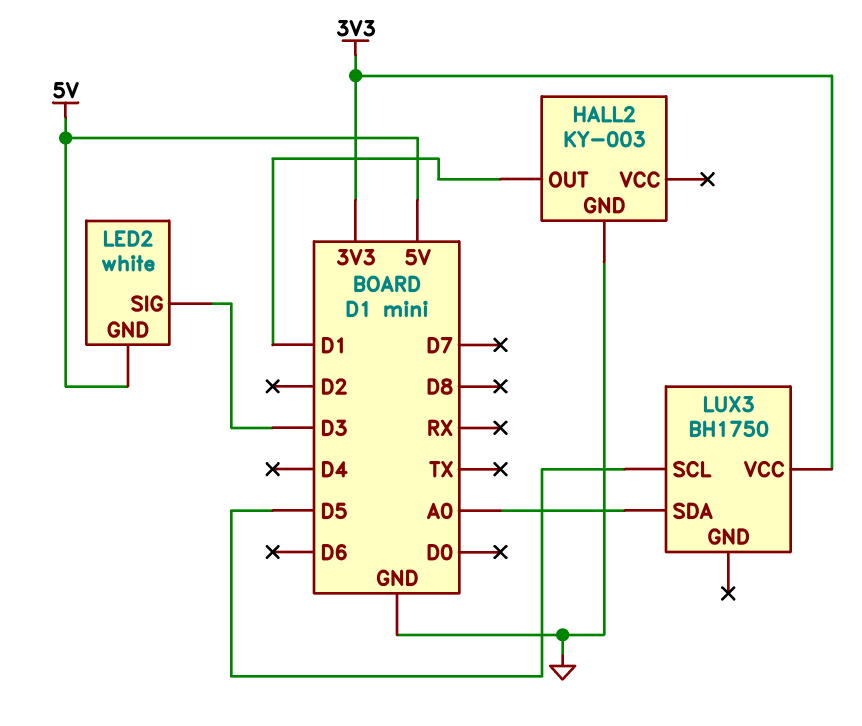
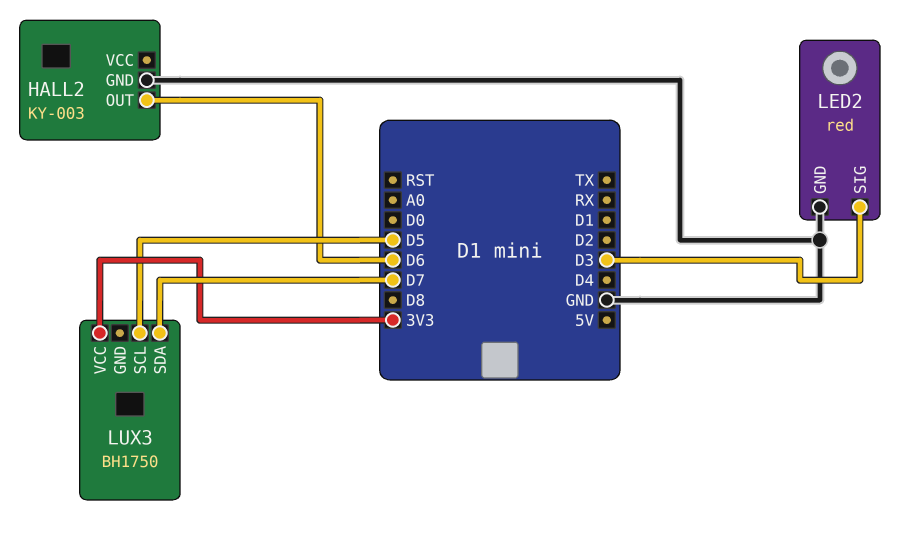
HALL2 pin OUT: D1 -> D6
LED2: white -> red
LED2 pin GND: 5V -> GND
LUX3 pin SDA: A0 -> D7

